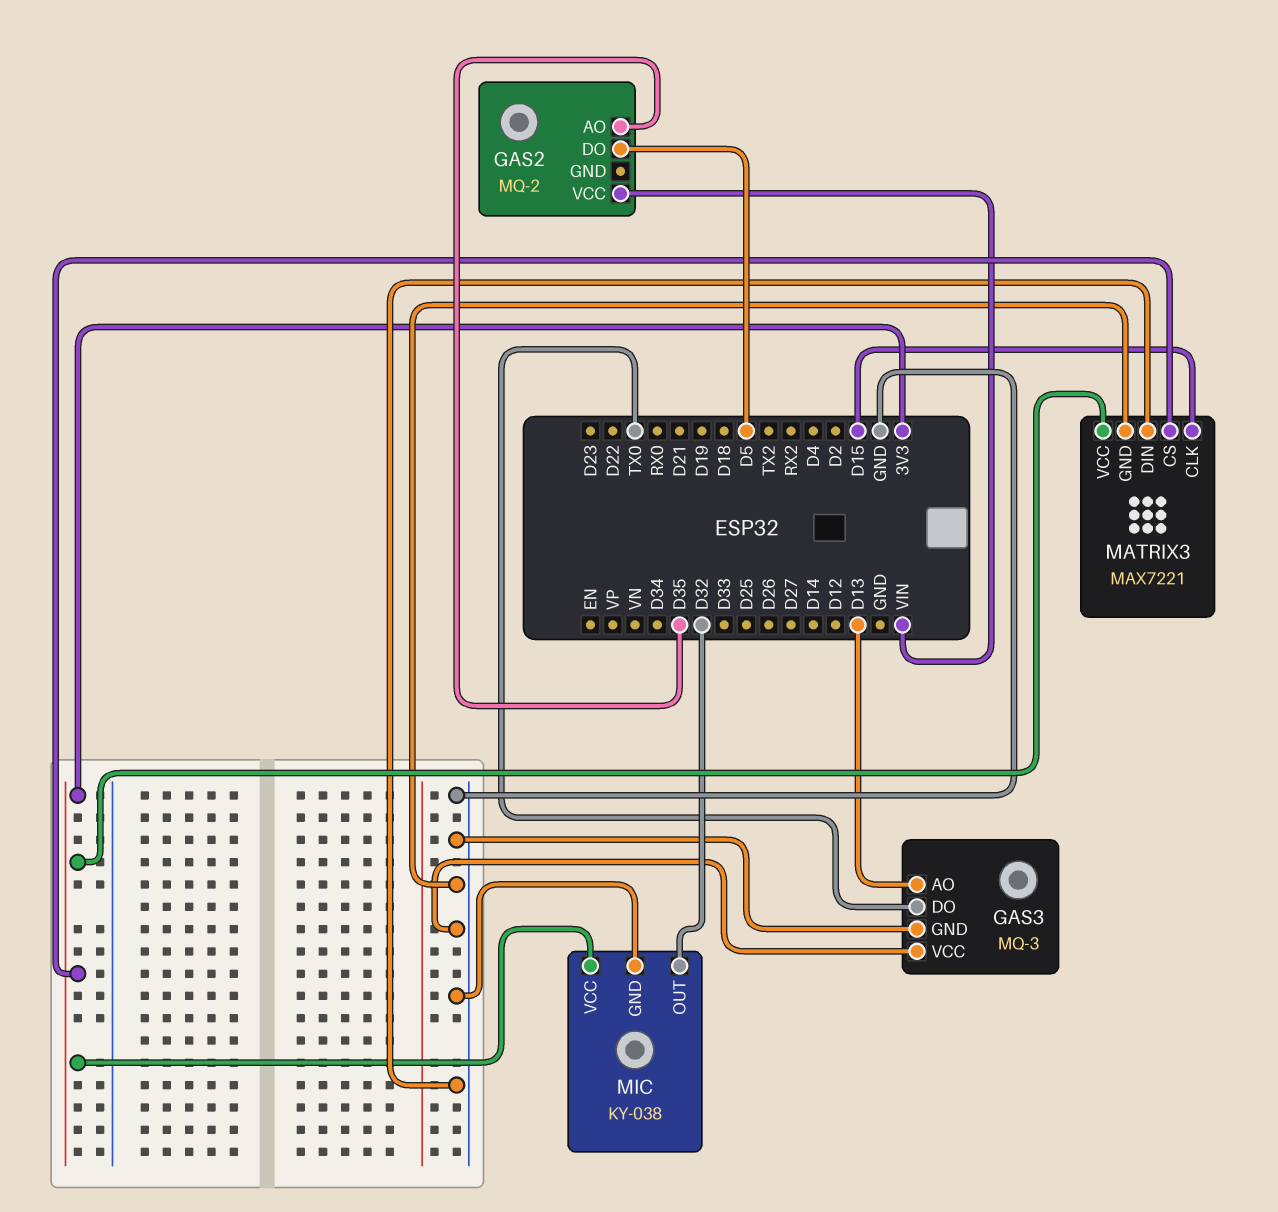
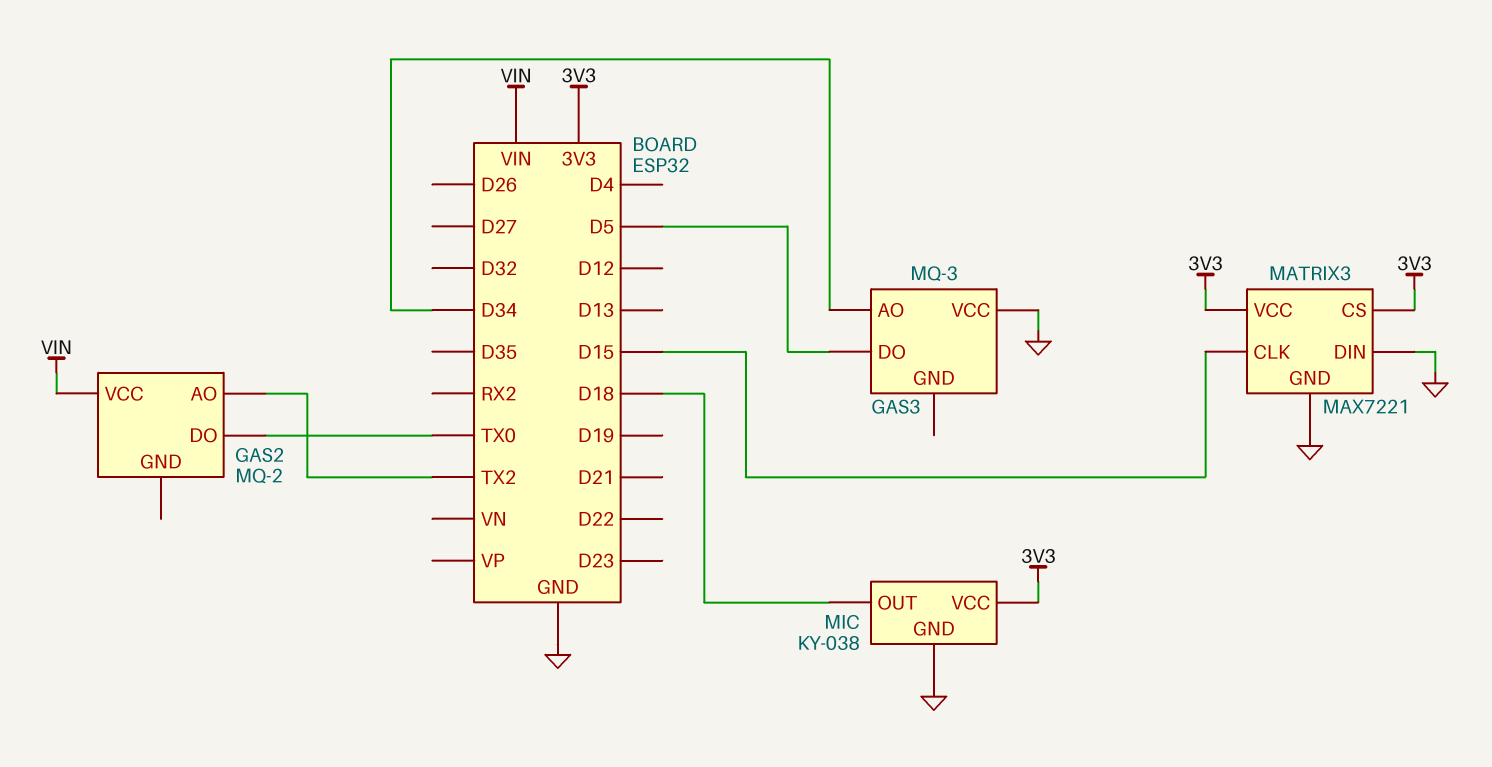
GAS2 pin AO: D35 -> TX2
GAS2 pin DO: D5 -> TX0
GAS3 pin AO: D13 -> D34
GAS3 pin DO: TX0 -> D5
GAS3 pin GND: GND -> none
MIC pin OUT: D32 -> D18

